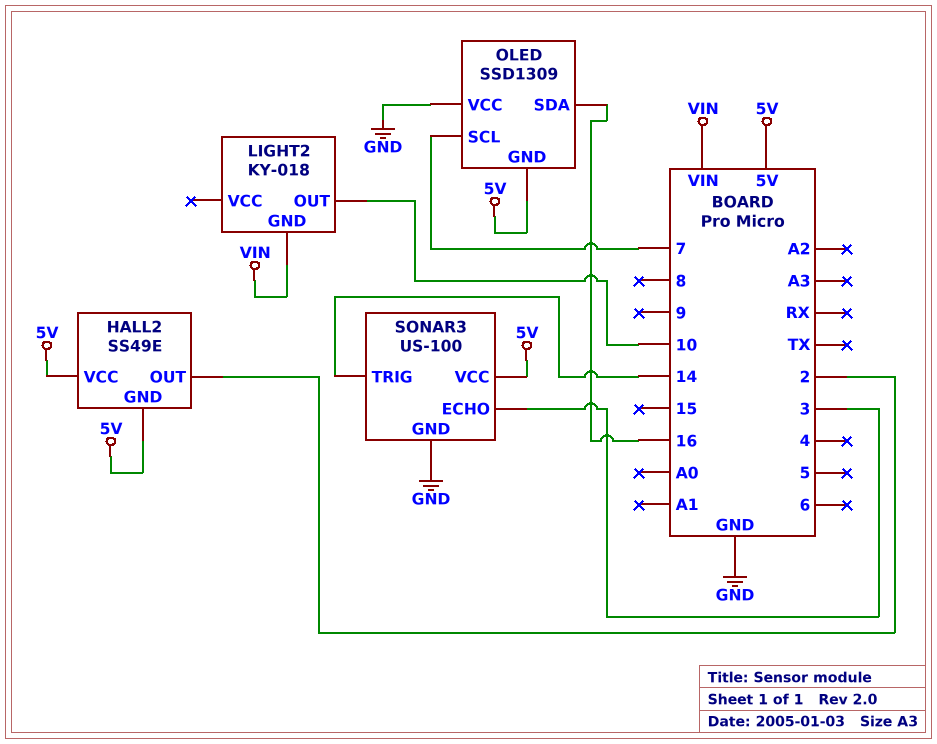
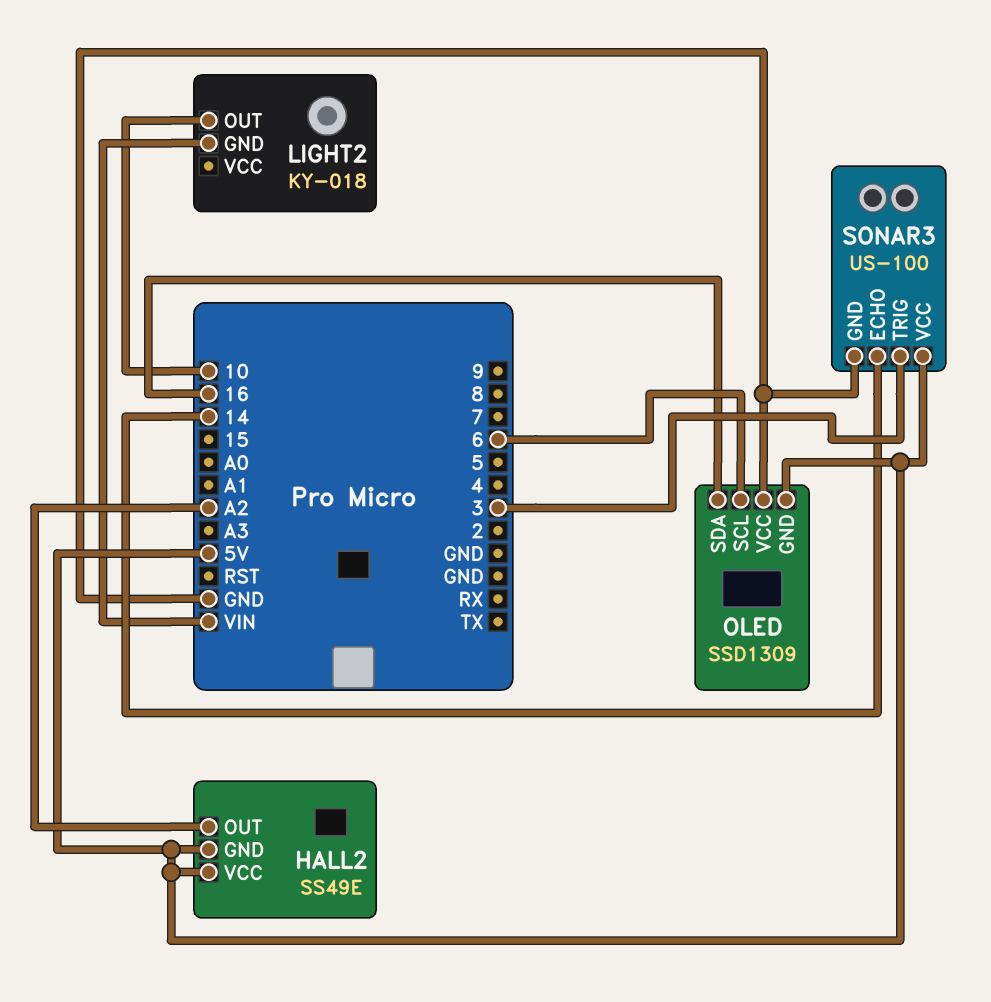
HALL2 pin OUT: 2 -> A2
OLED pin SCL: 7 -> 6
SONAR3 pin ECHO: 3 -> 14
SONAR3 pin TRIG: 14 -> 3

